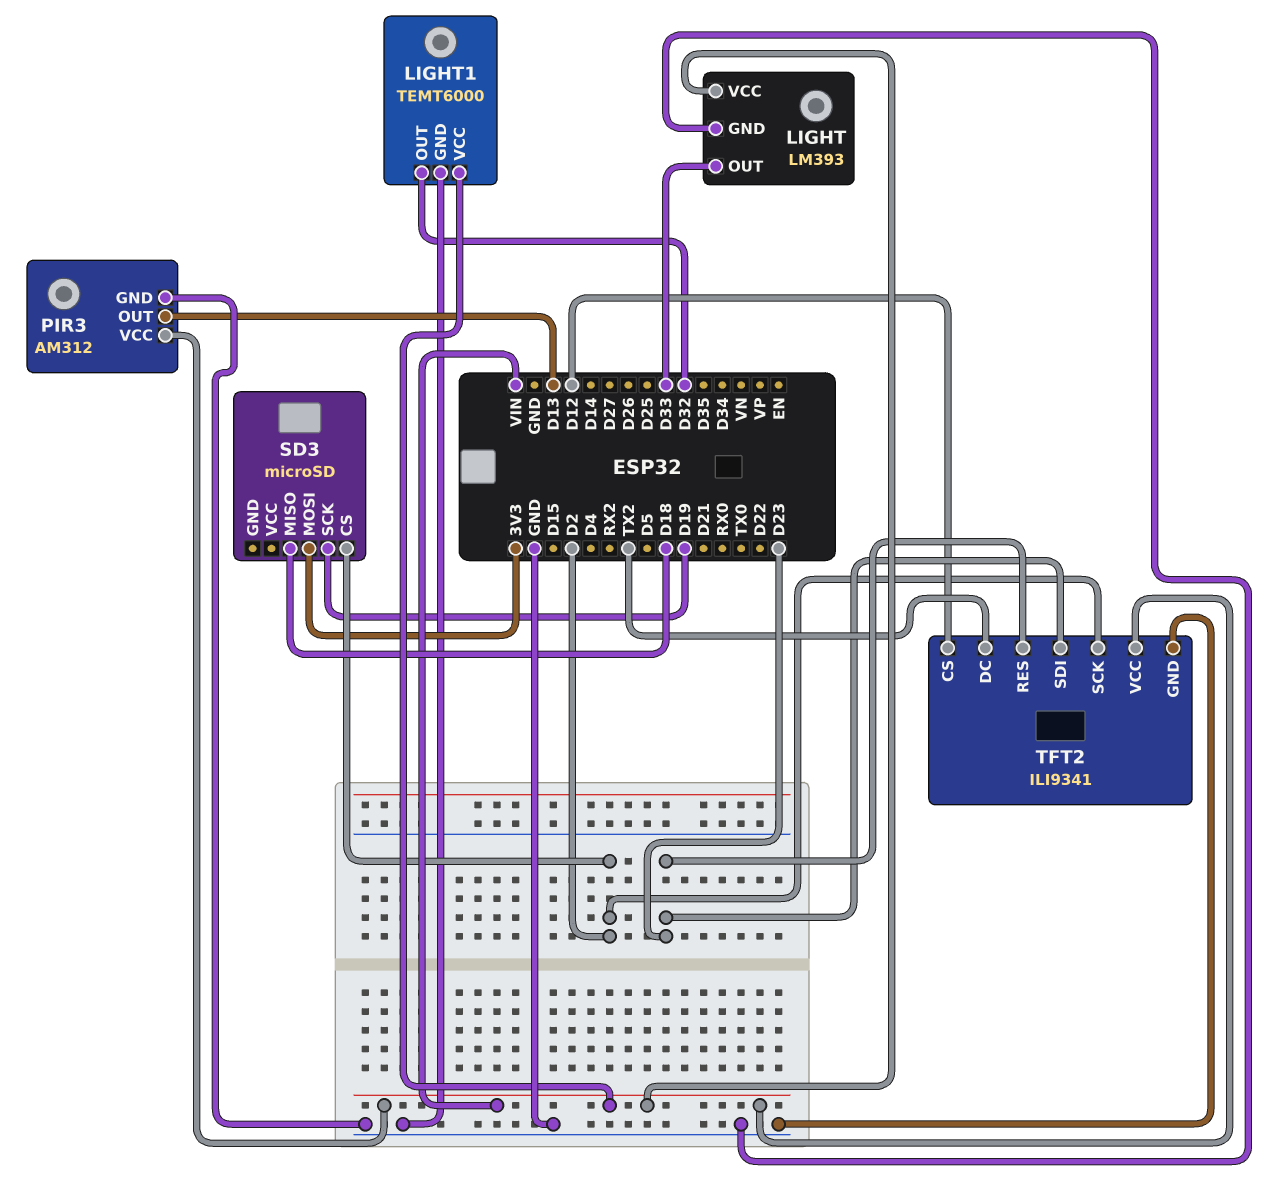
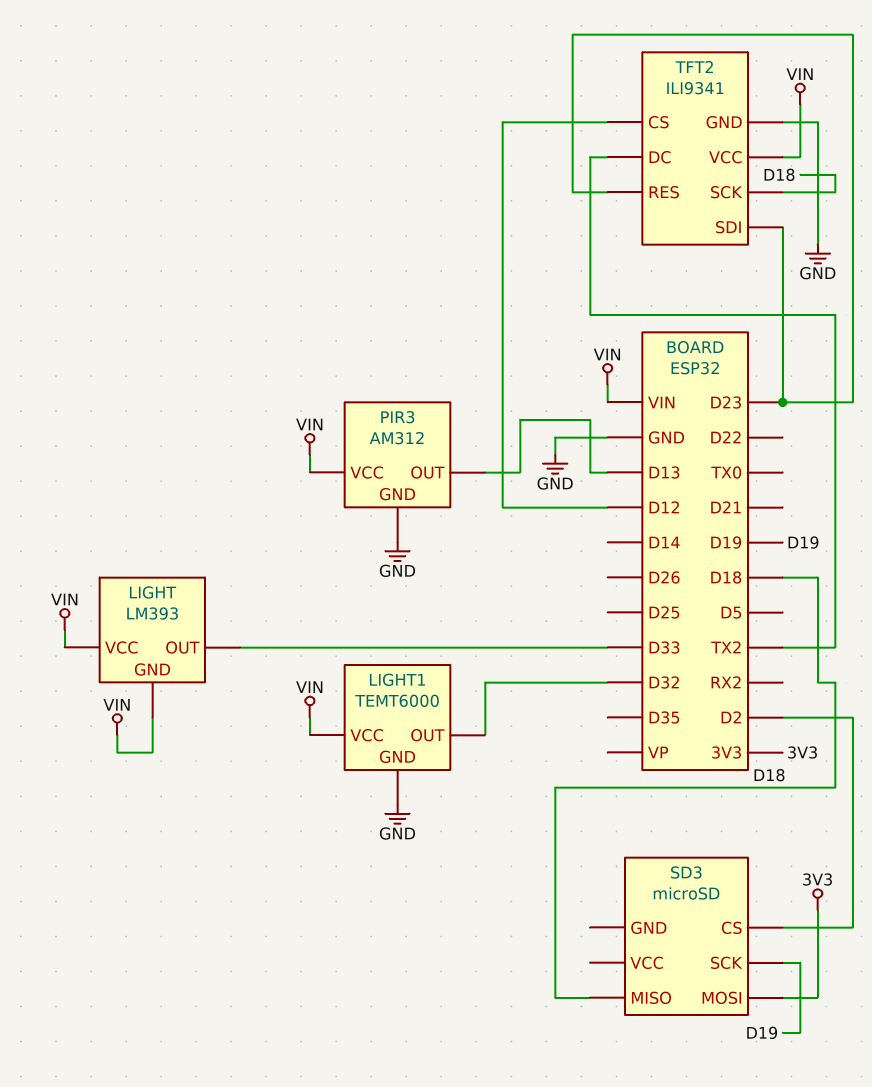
LIGHT pin GND: GND -> VIN
TFT2 pin SCK: D2 -> D18

